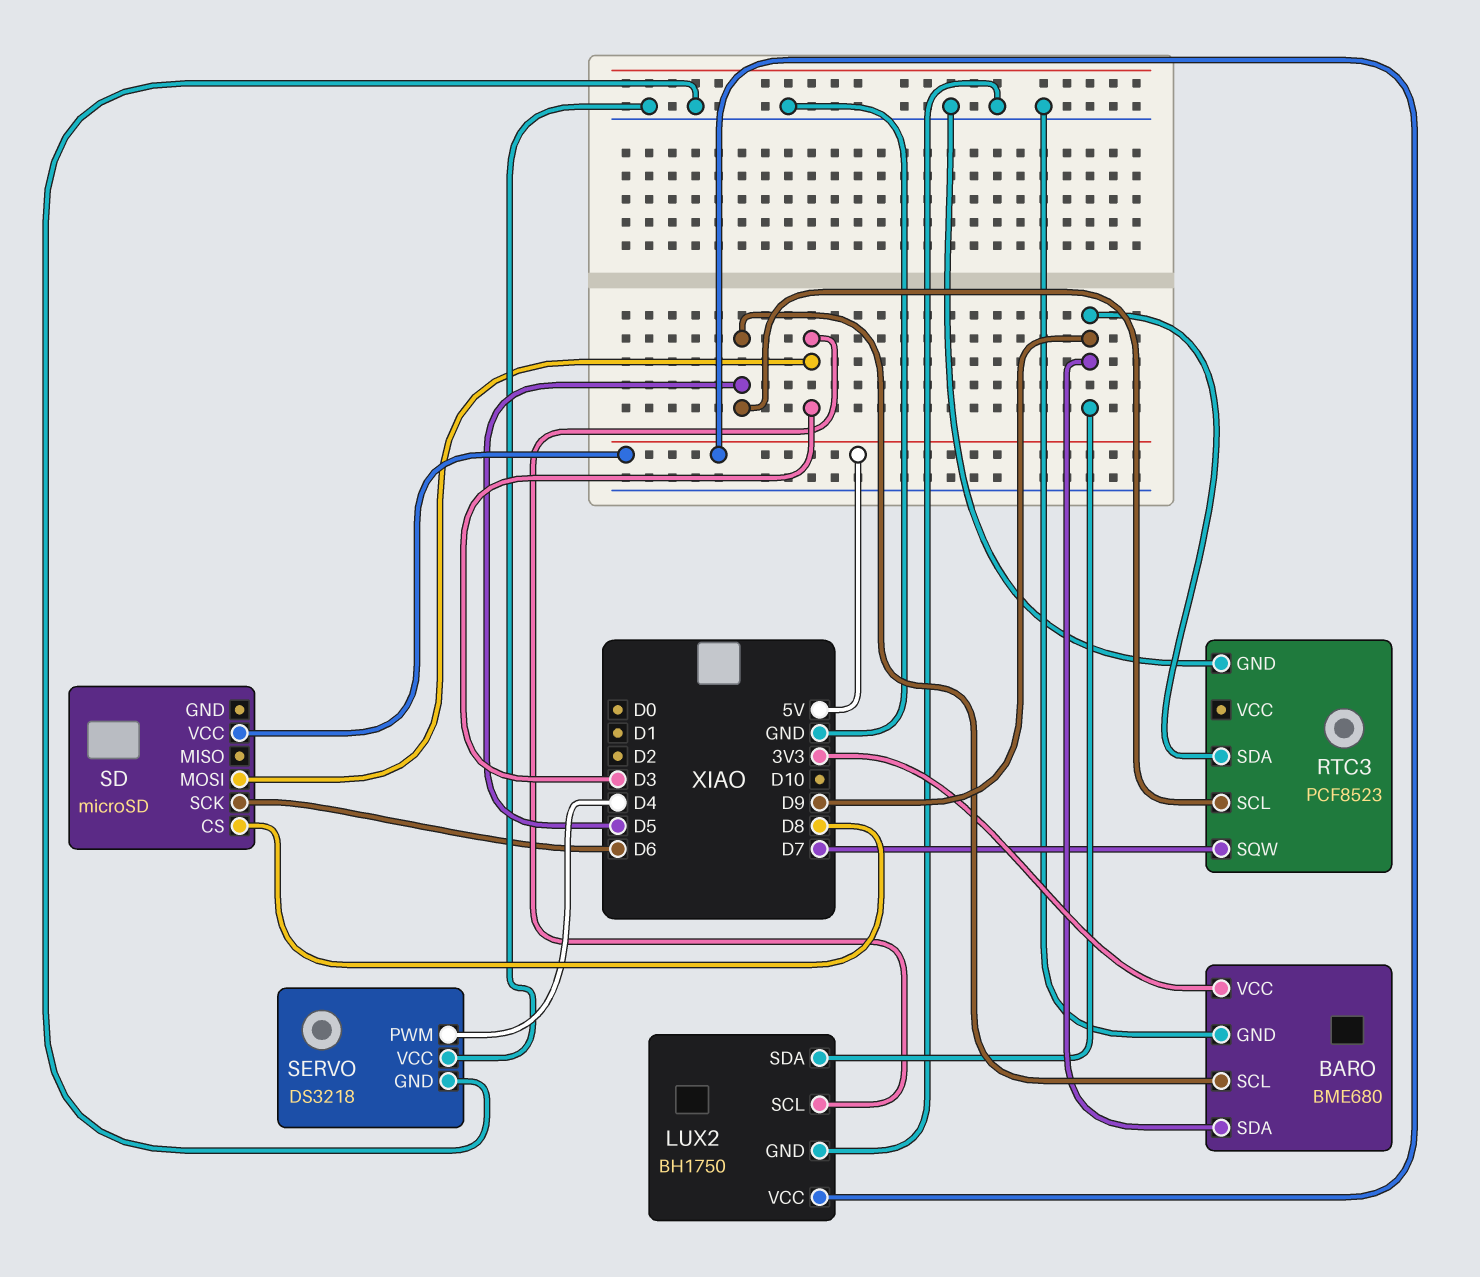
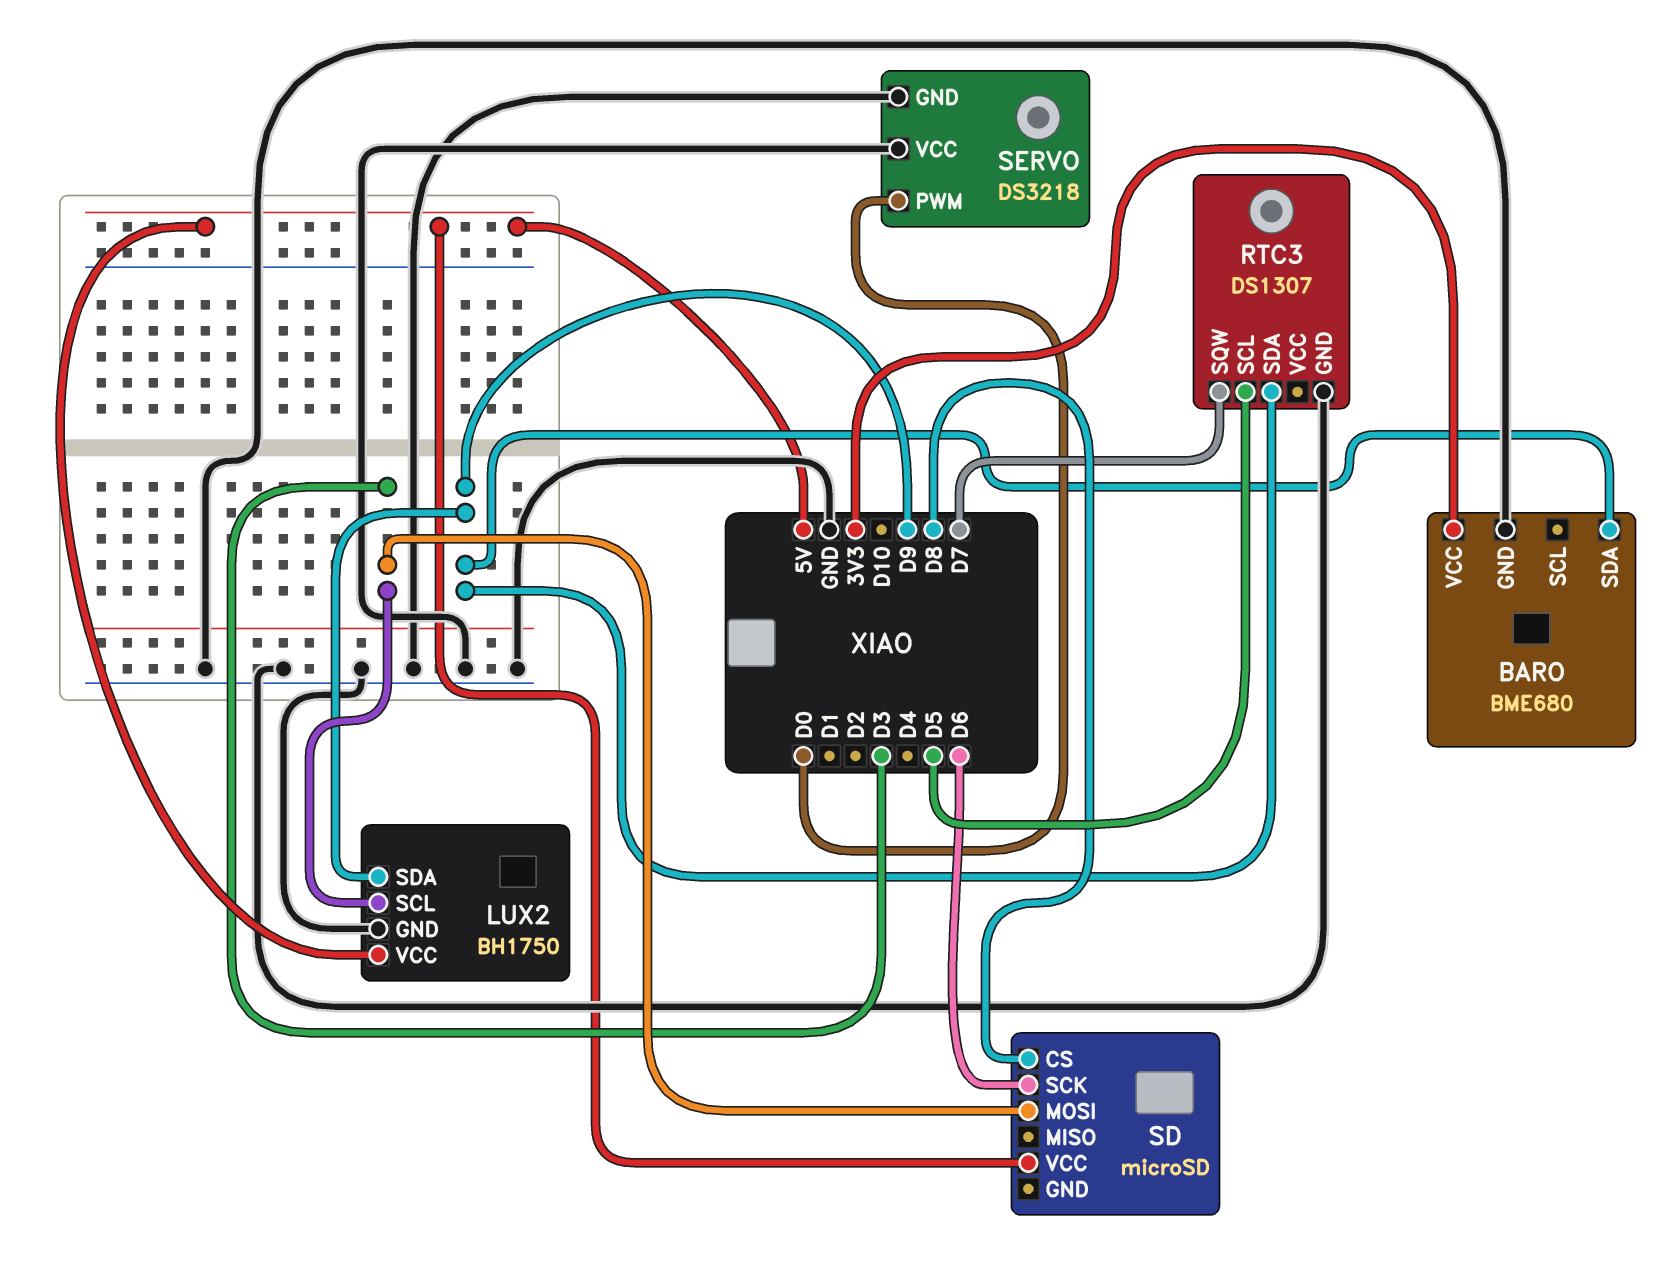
BARO pin SCL: D5 -> none
RTC3: PCF8523 -> DS1307
SERVO pin PWM: D4 -> D0

